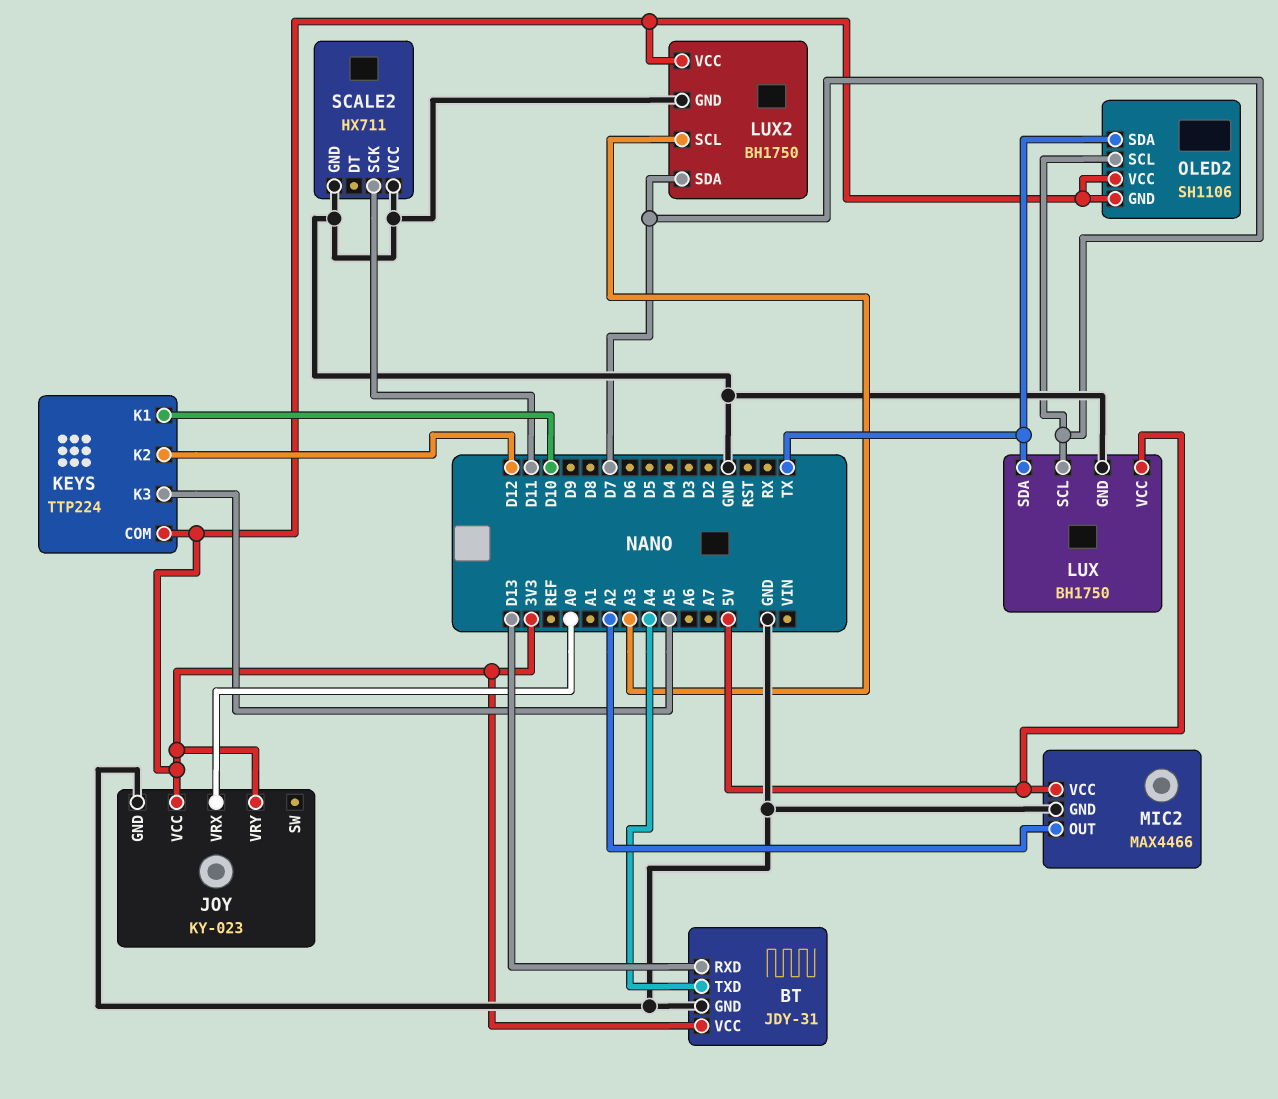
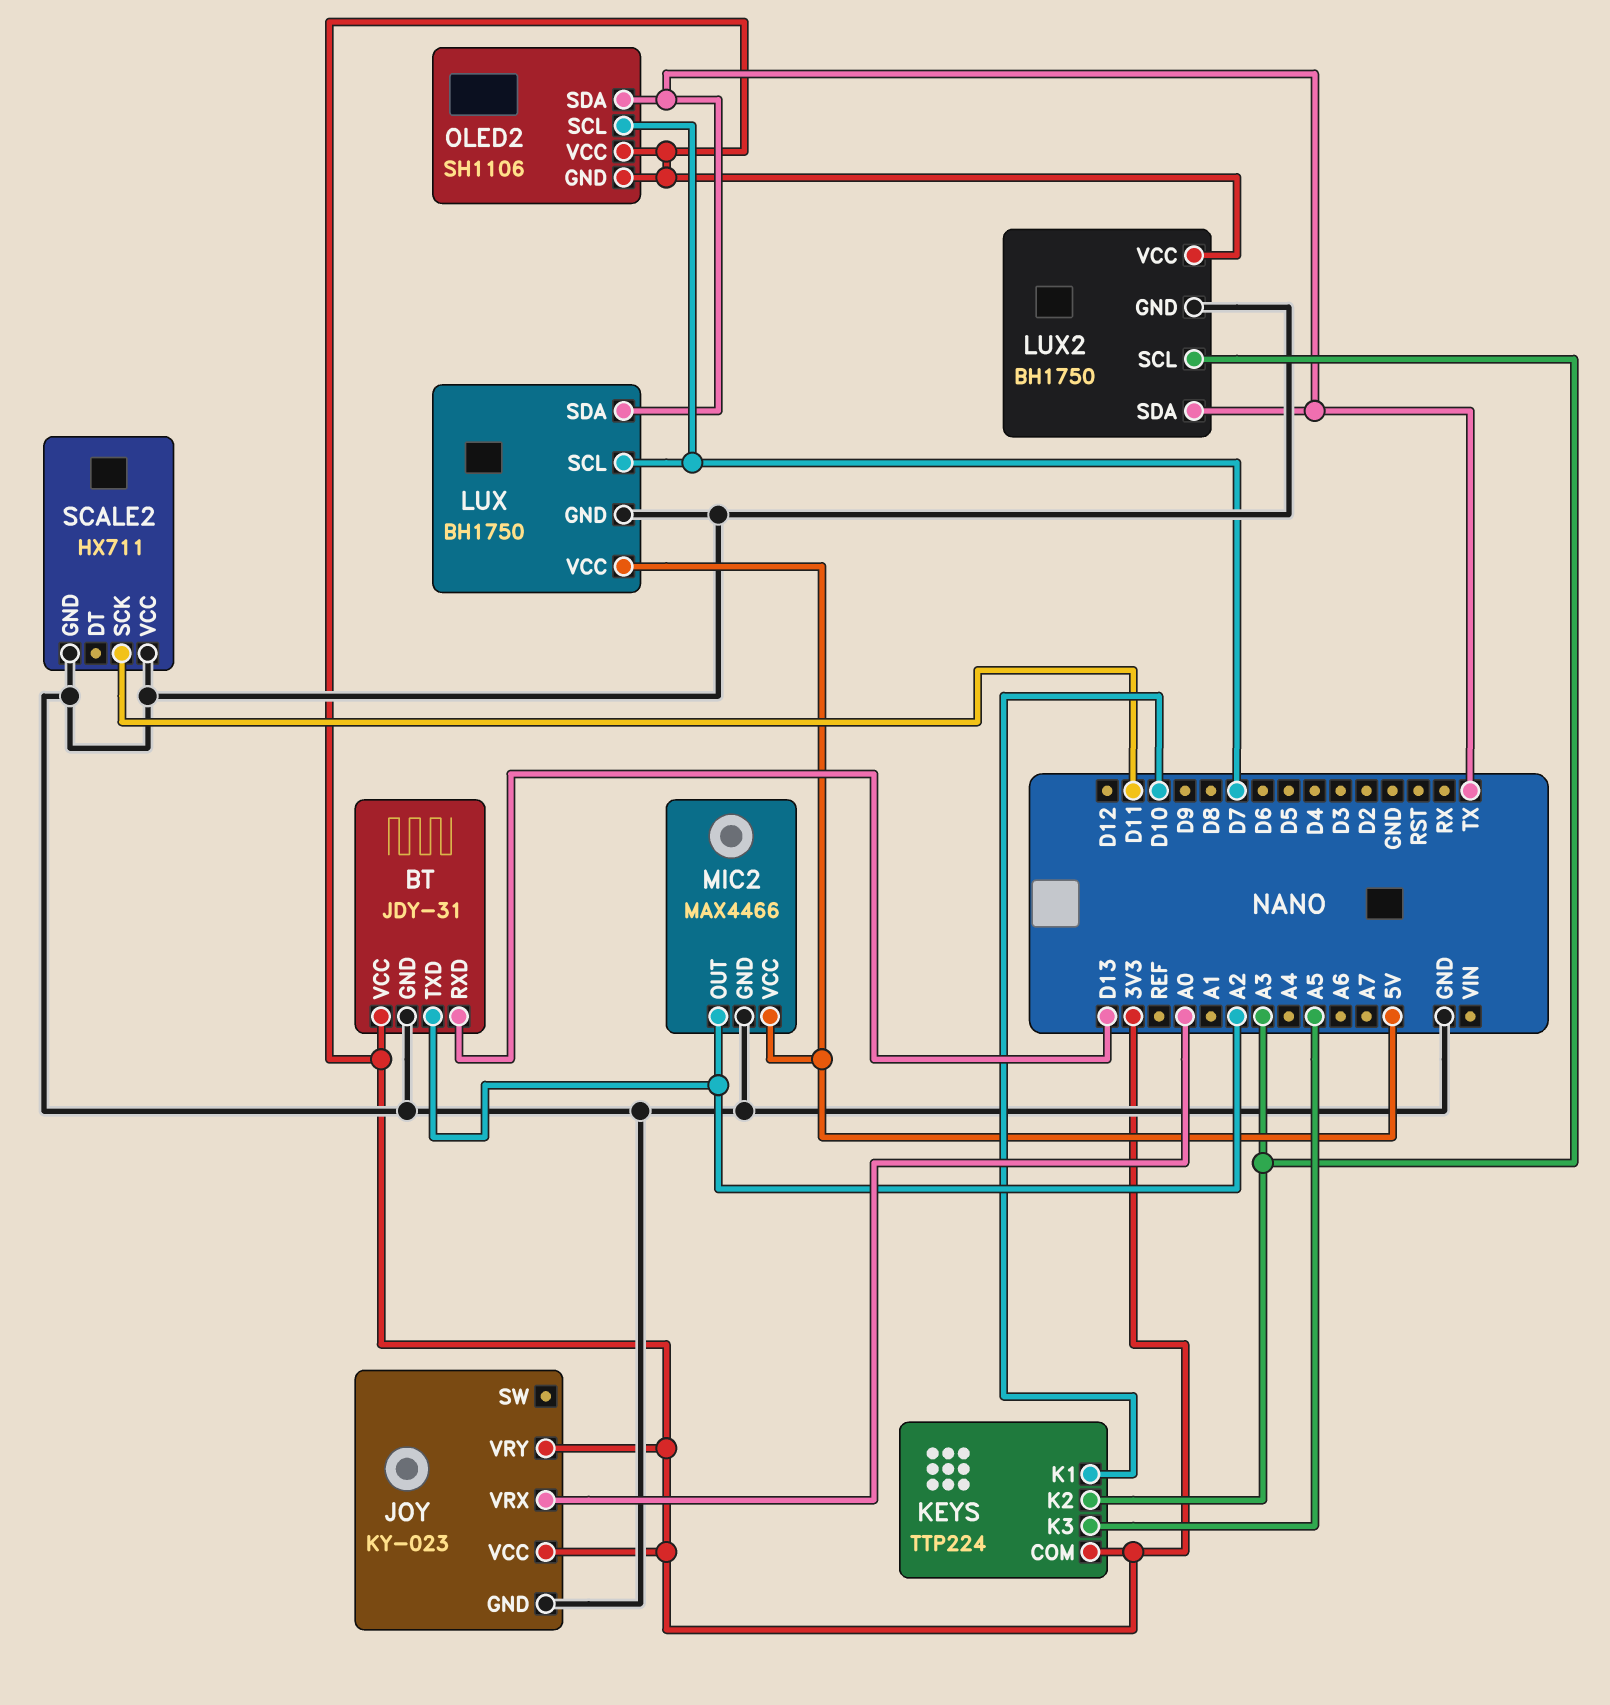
BT pin TXD: A4 -> A2
KEYS pin K2: D12 -> A3
LUX2 pin SDA: D7 -> TX

